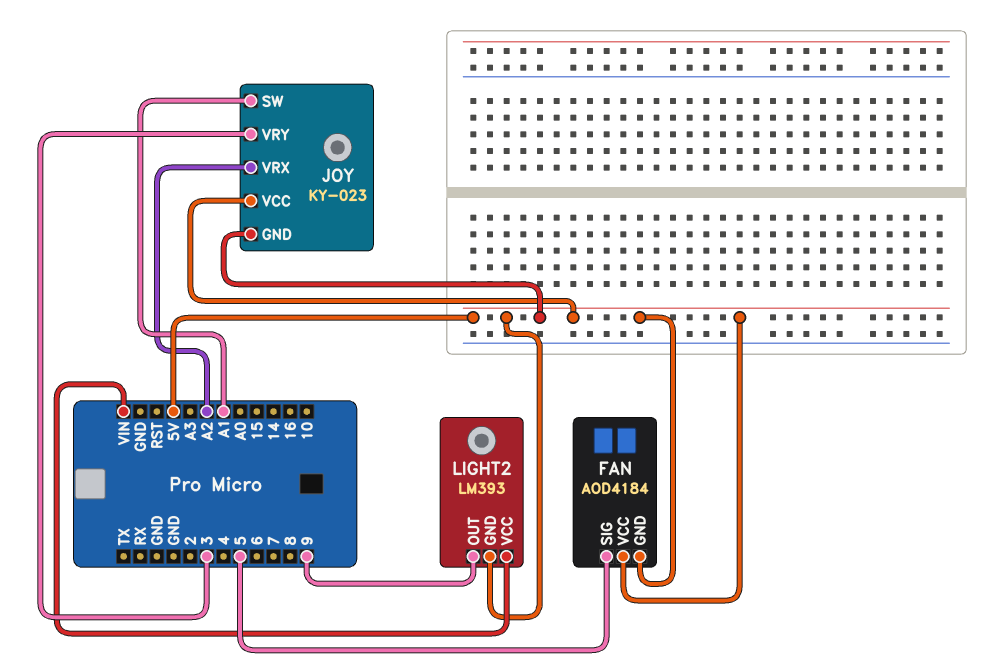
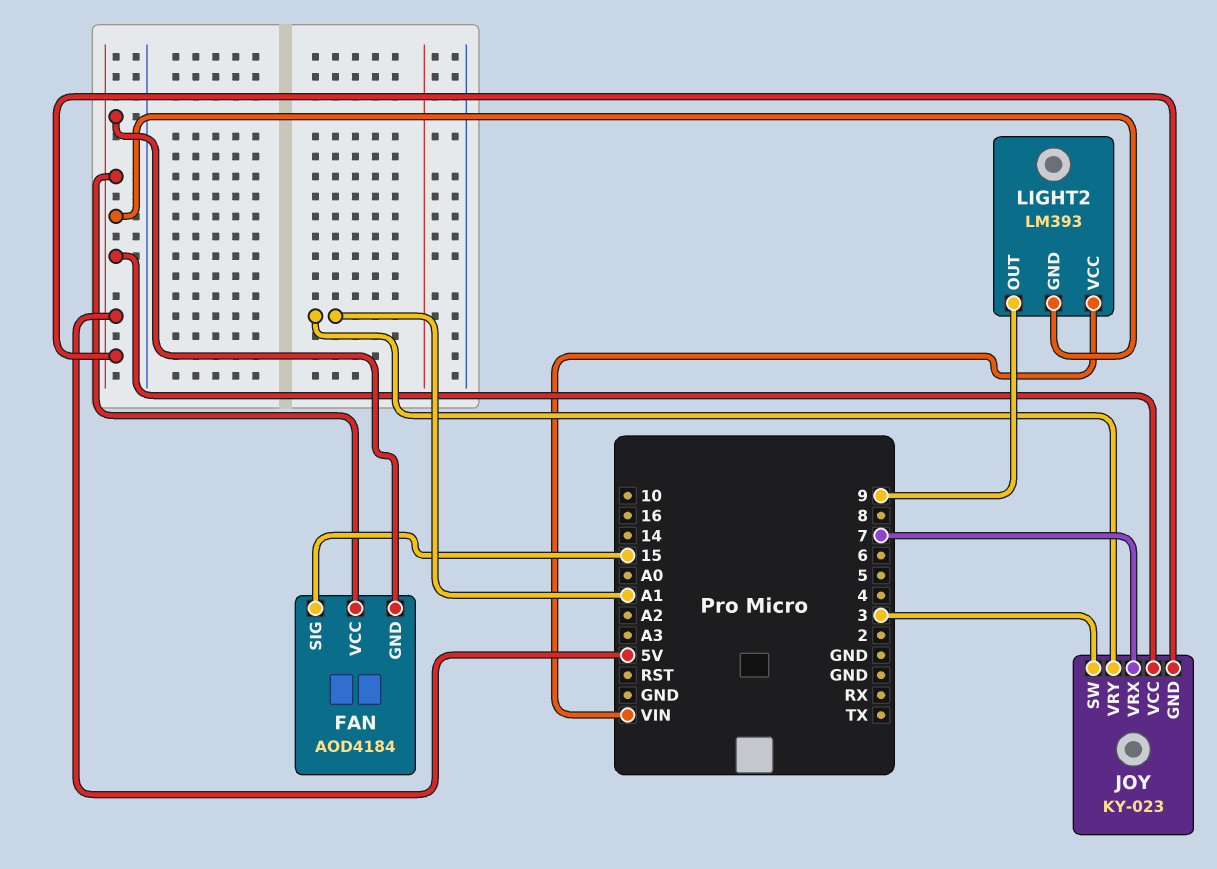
FAN pin SIG: 5 -> 15
JOY pin SW: A1 -> 3
JOY pin VRX: A2 -> 7
JOY pin VRY: 3 -> A1

